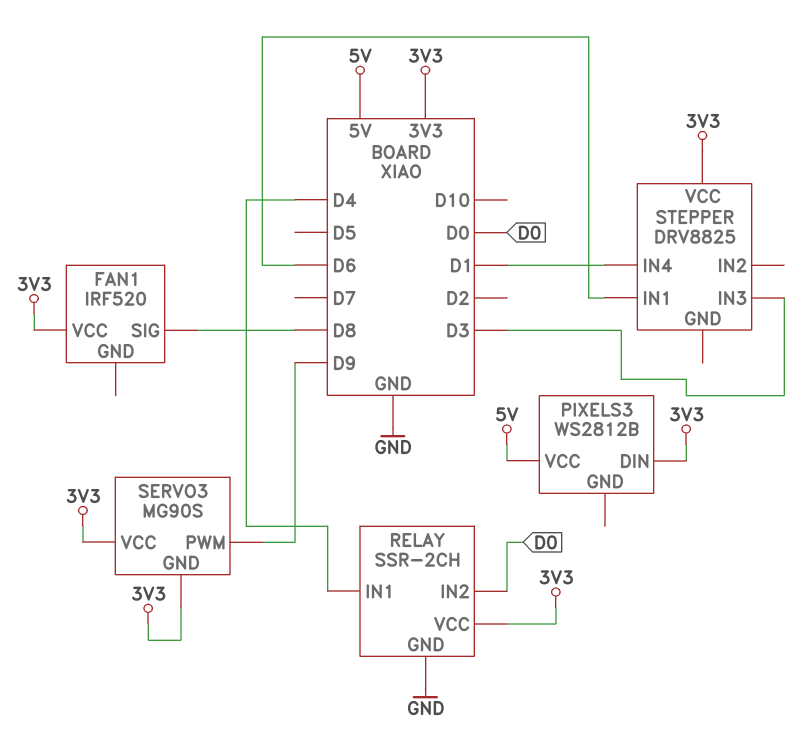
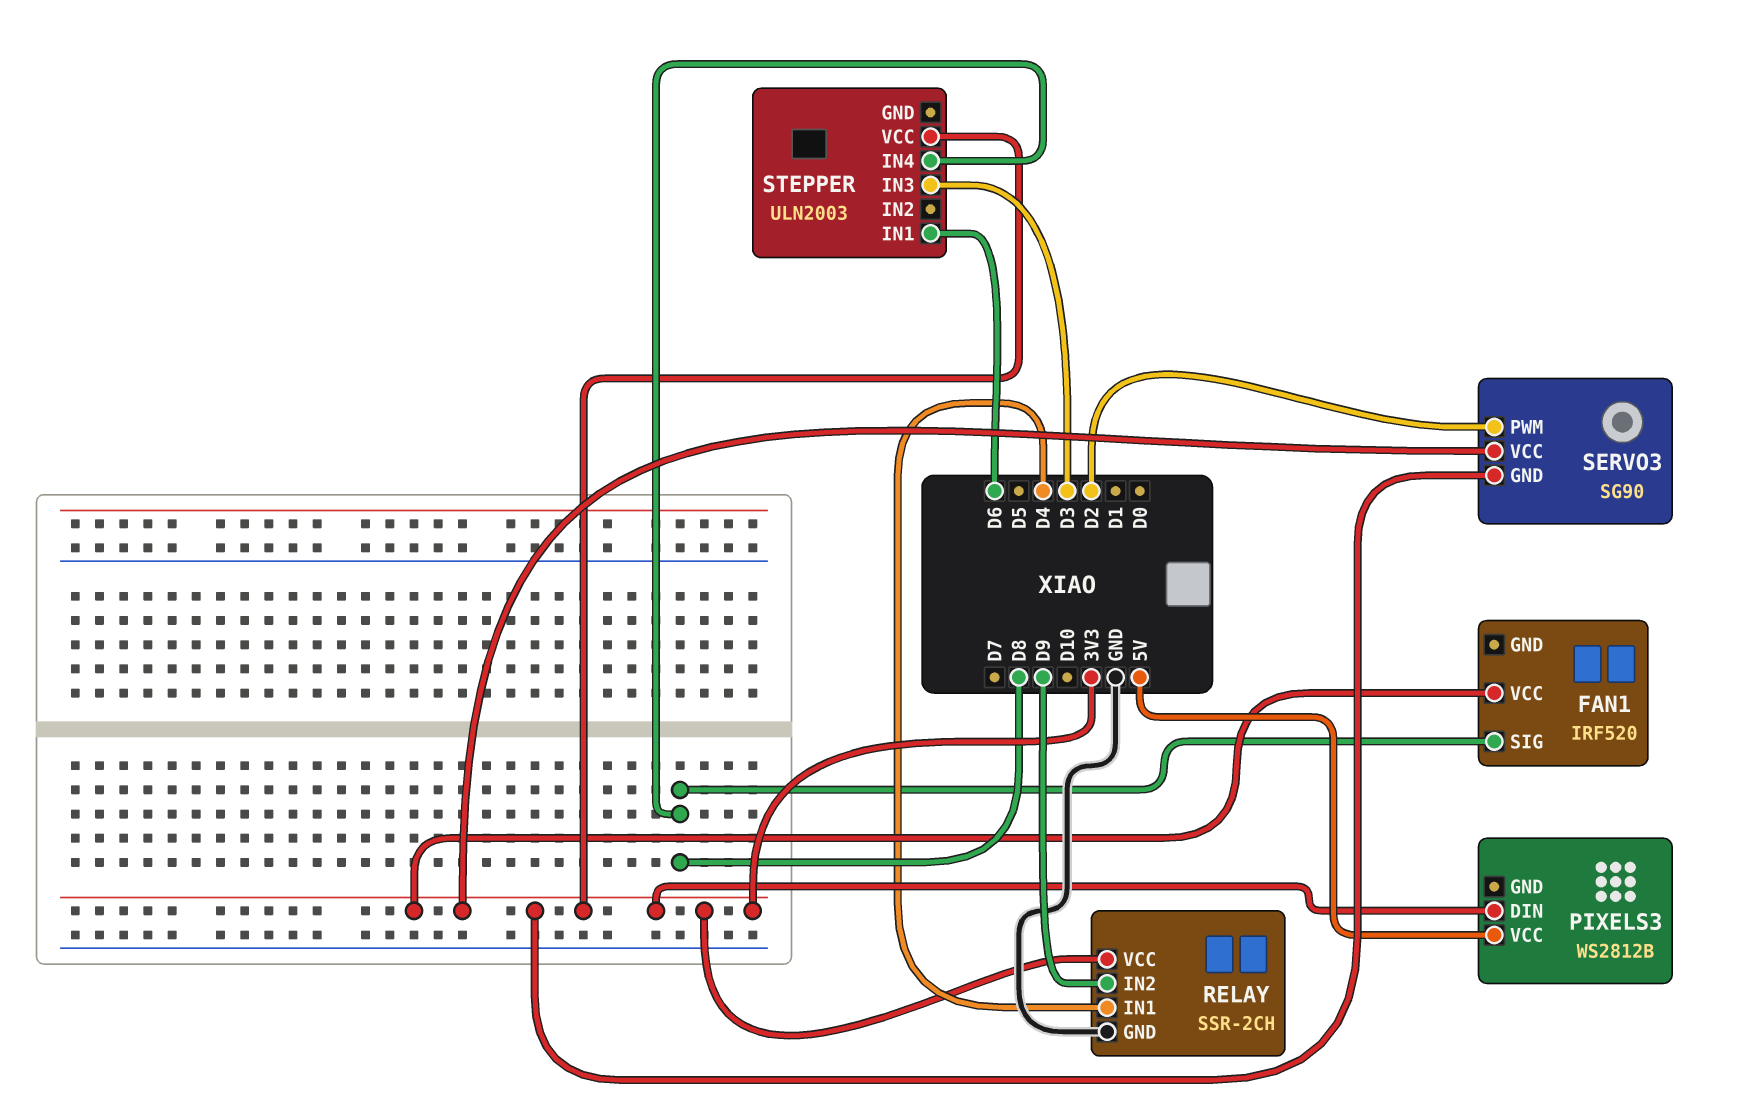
RELAY pin IN2: D0 -> D9
SERVO3: MG90S -> SG90
SERVO3 pin PWM: D9 -> D2
STEPPER: DRV8825 -> ULN2003
STEPPER pin IN4: D1 -> D8

